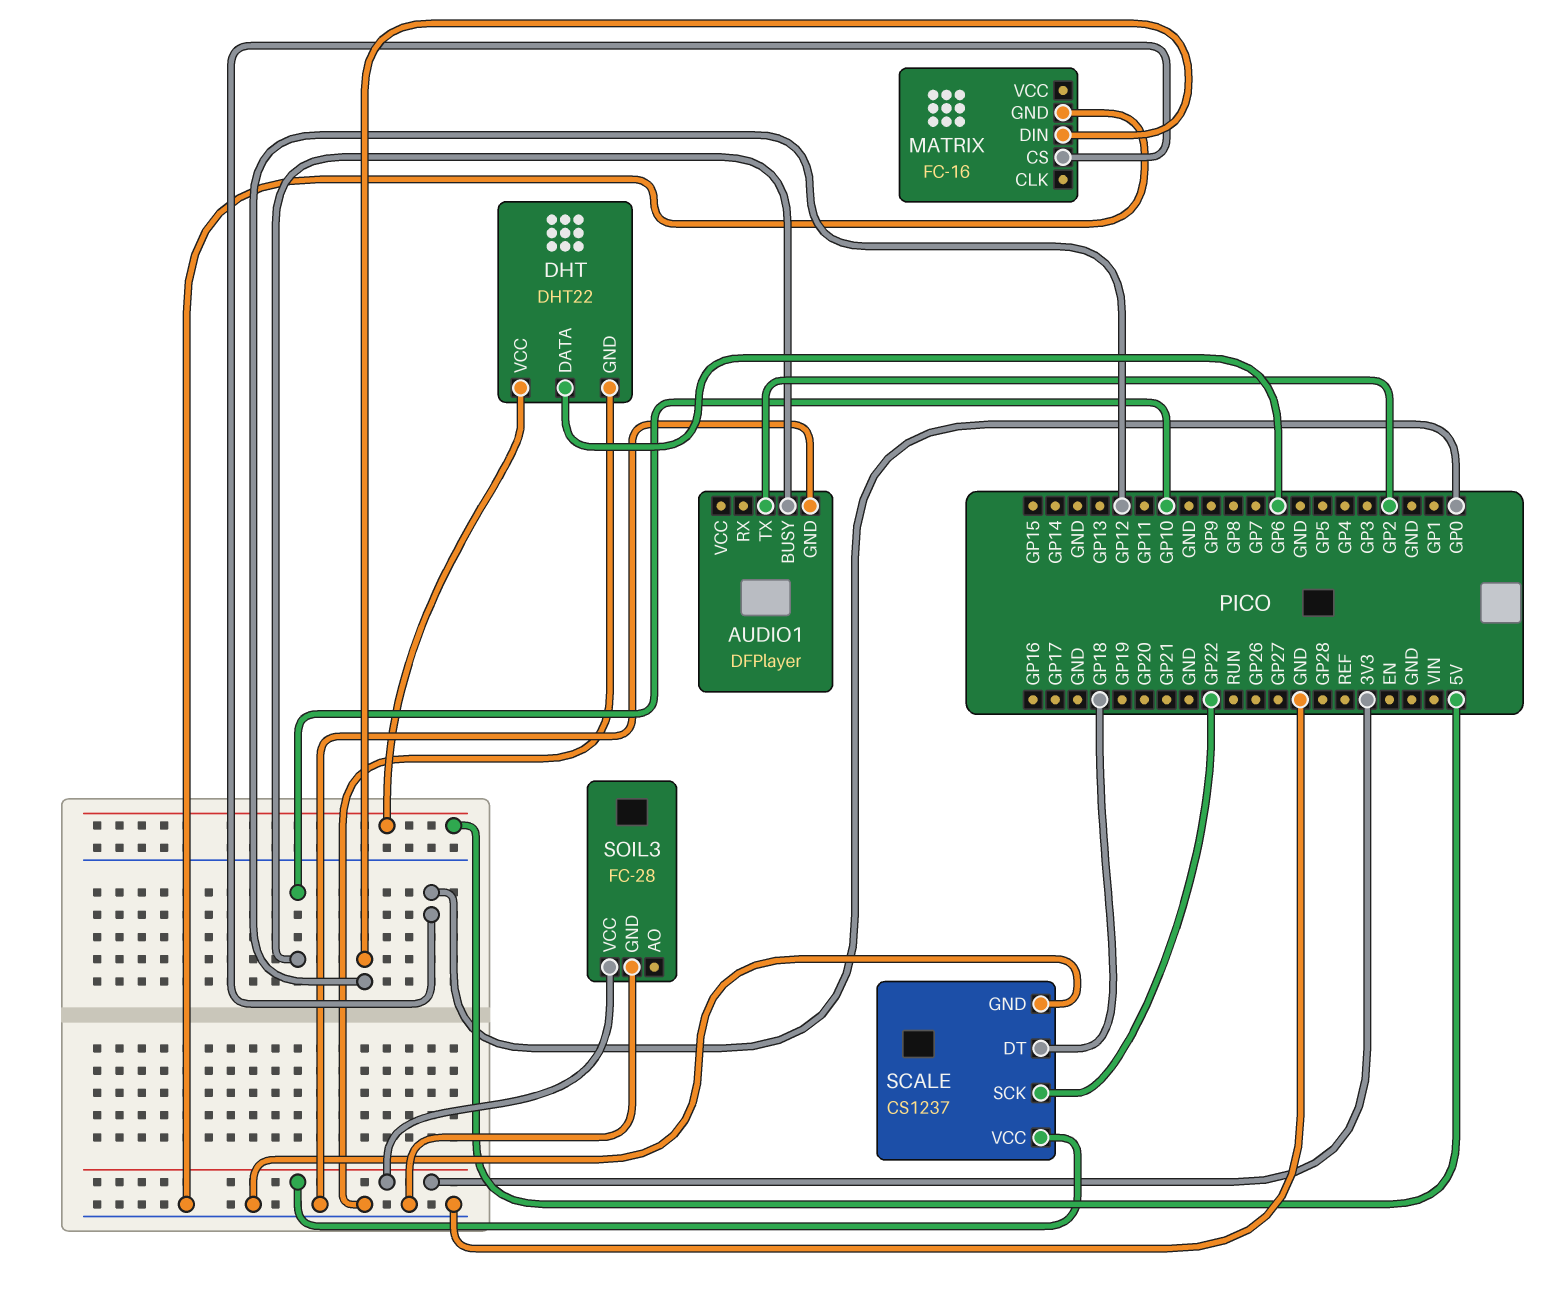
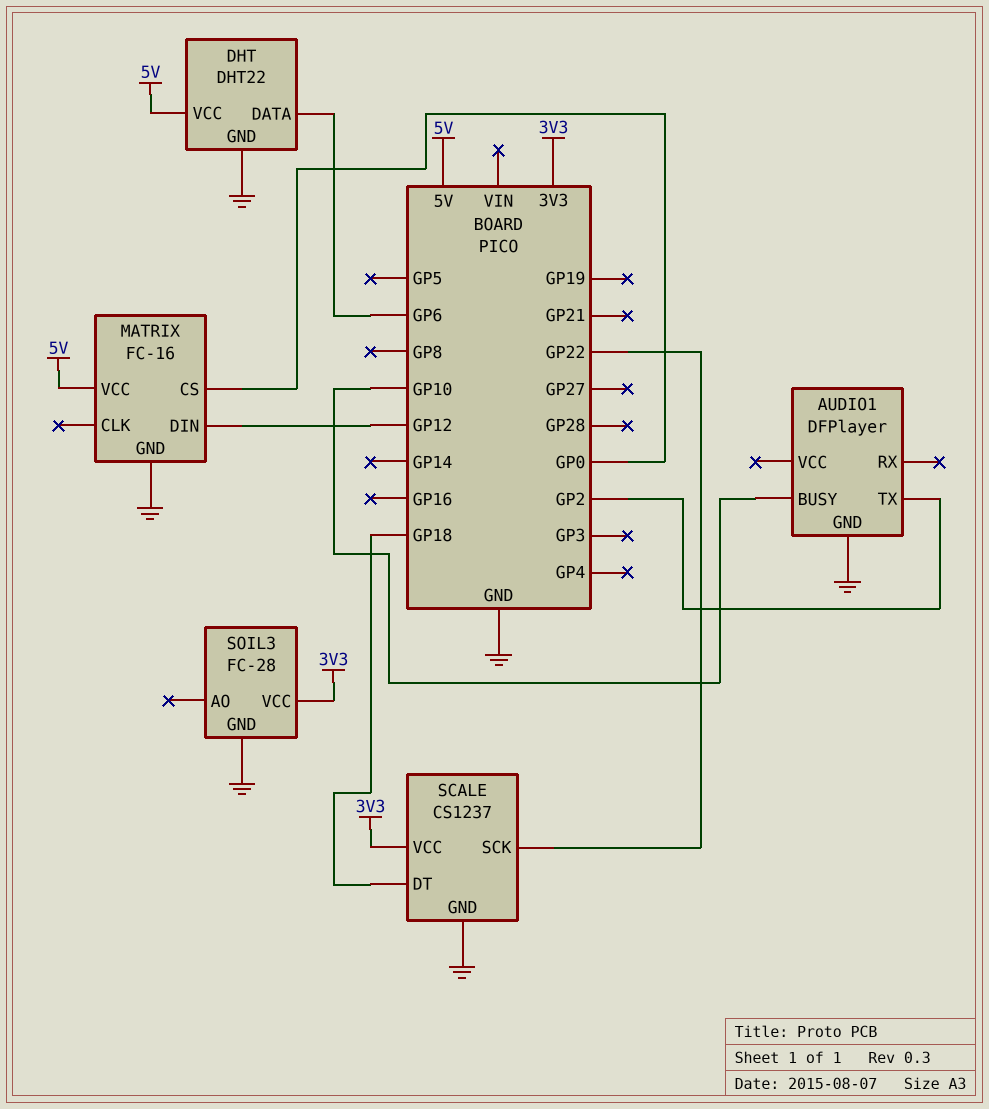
MATRIX pin VCC: none -> 5V

